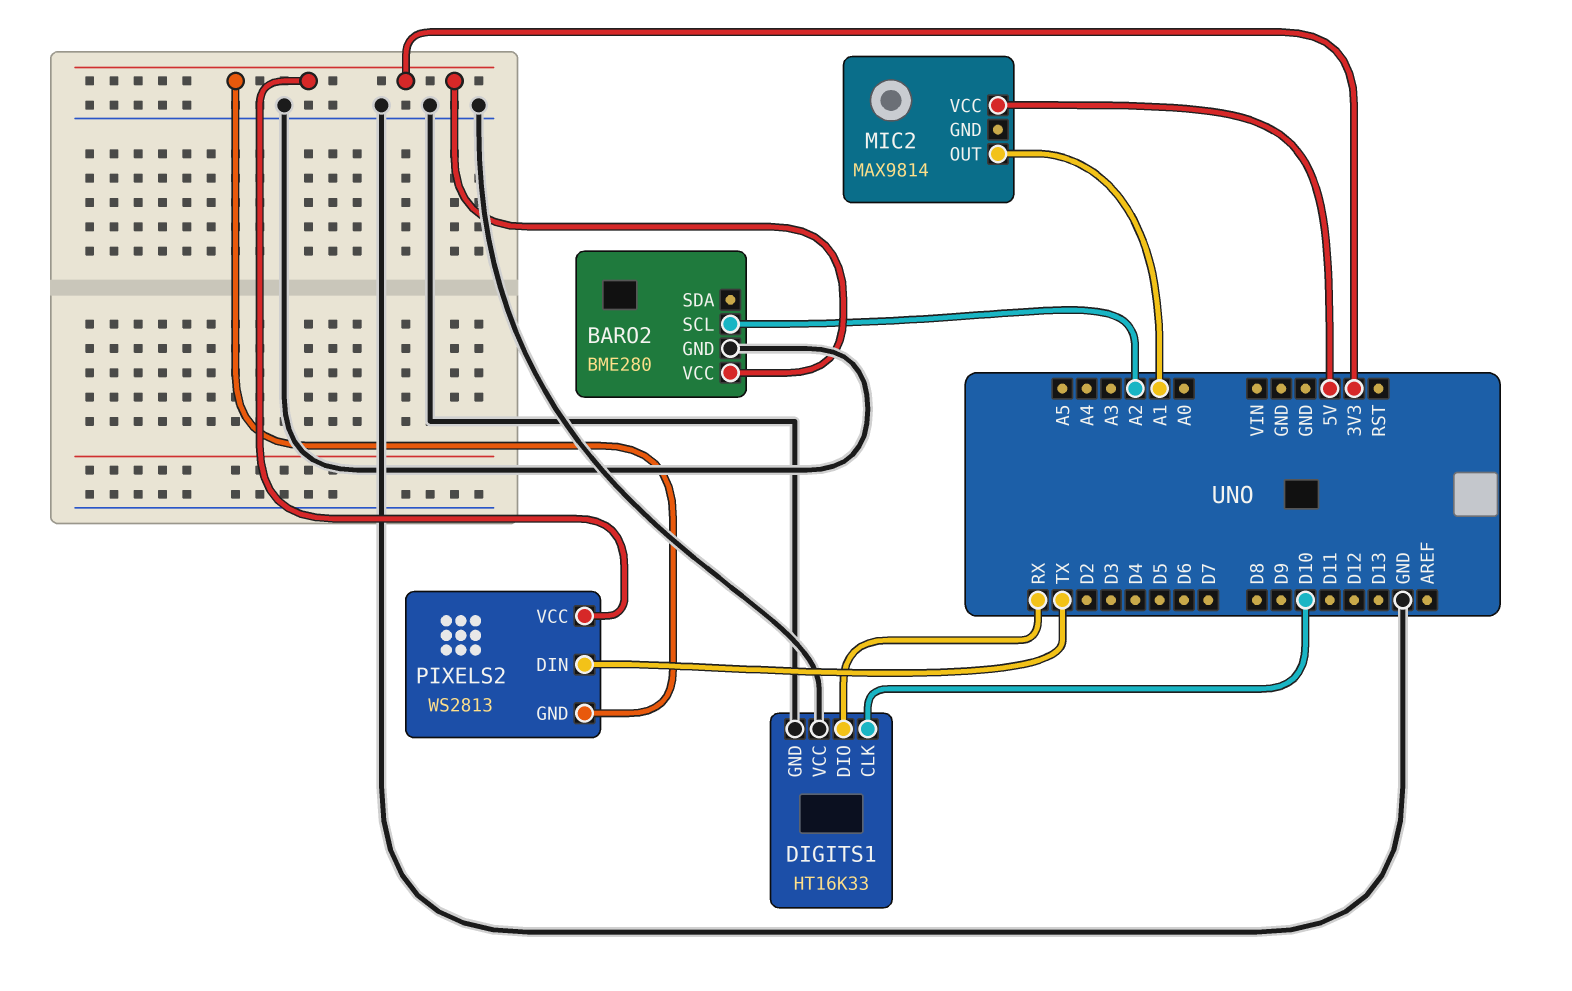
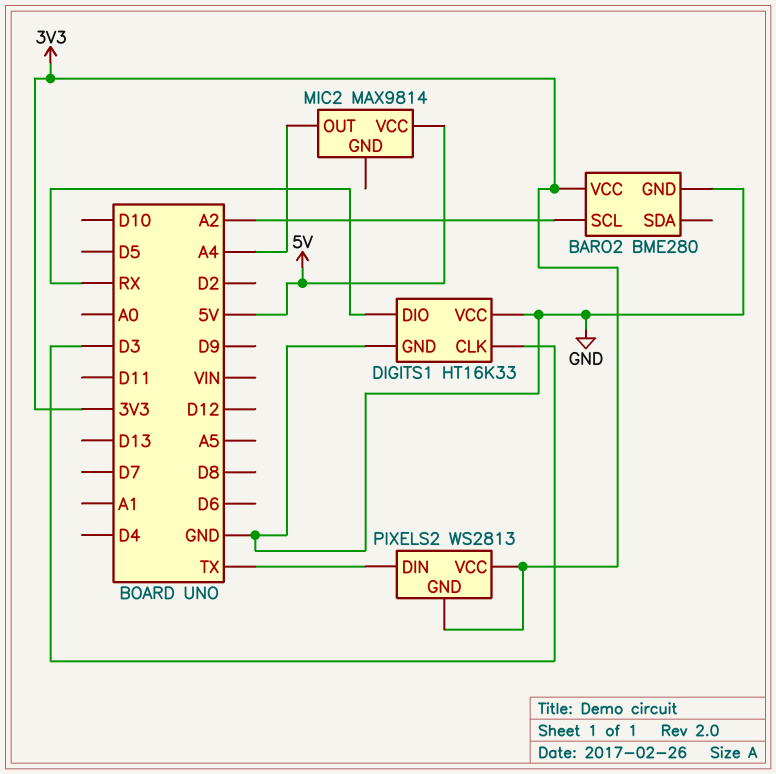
DIGITS1 pin CLK: D10 -> D3
MIC2 pin OUT: A1 -> A4

